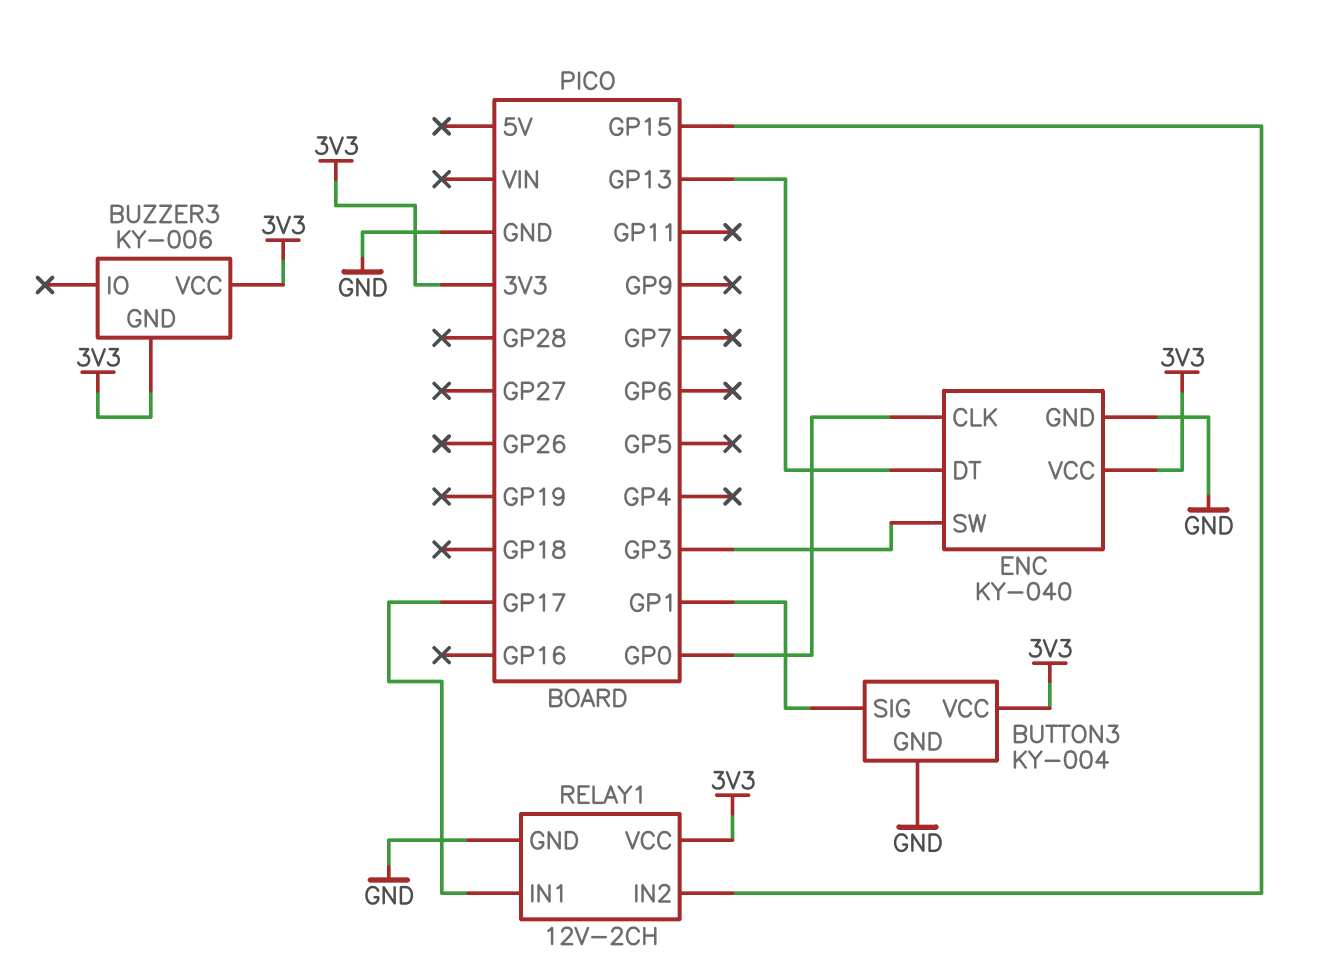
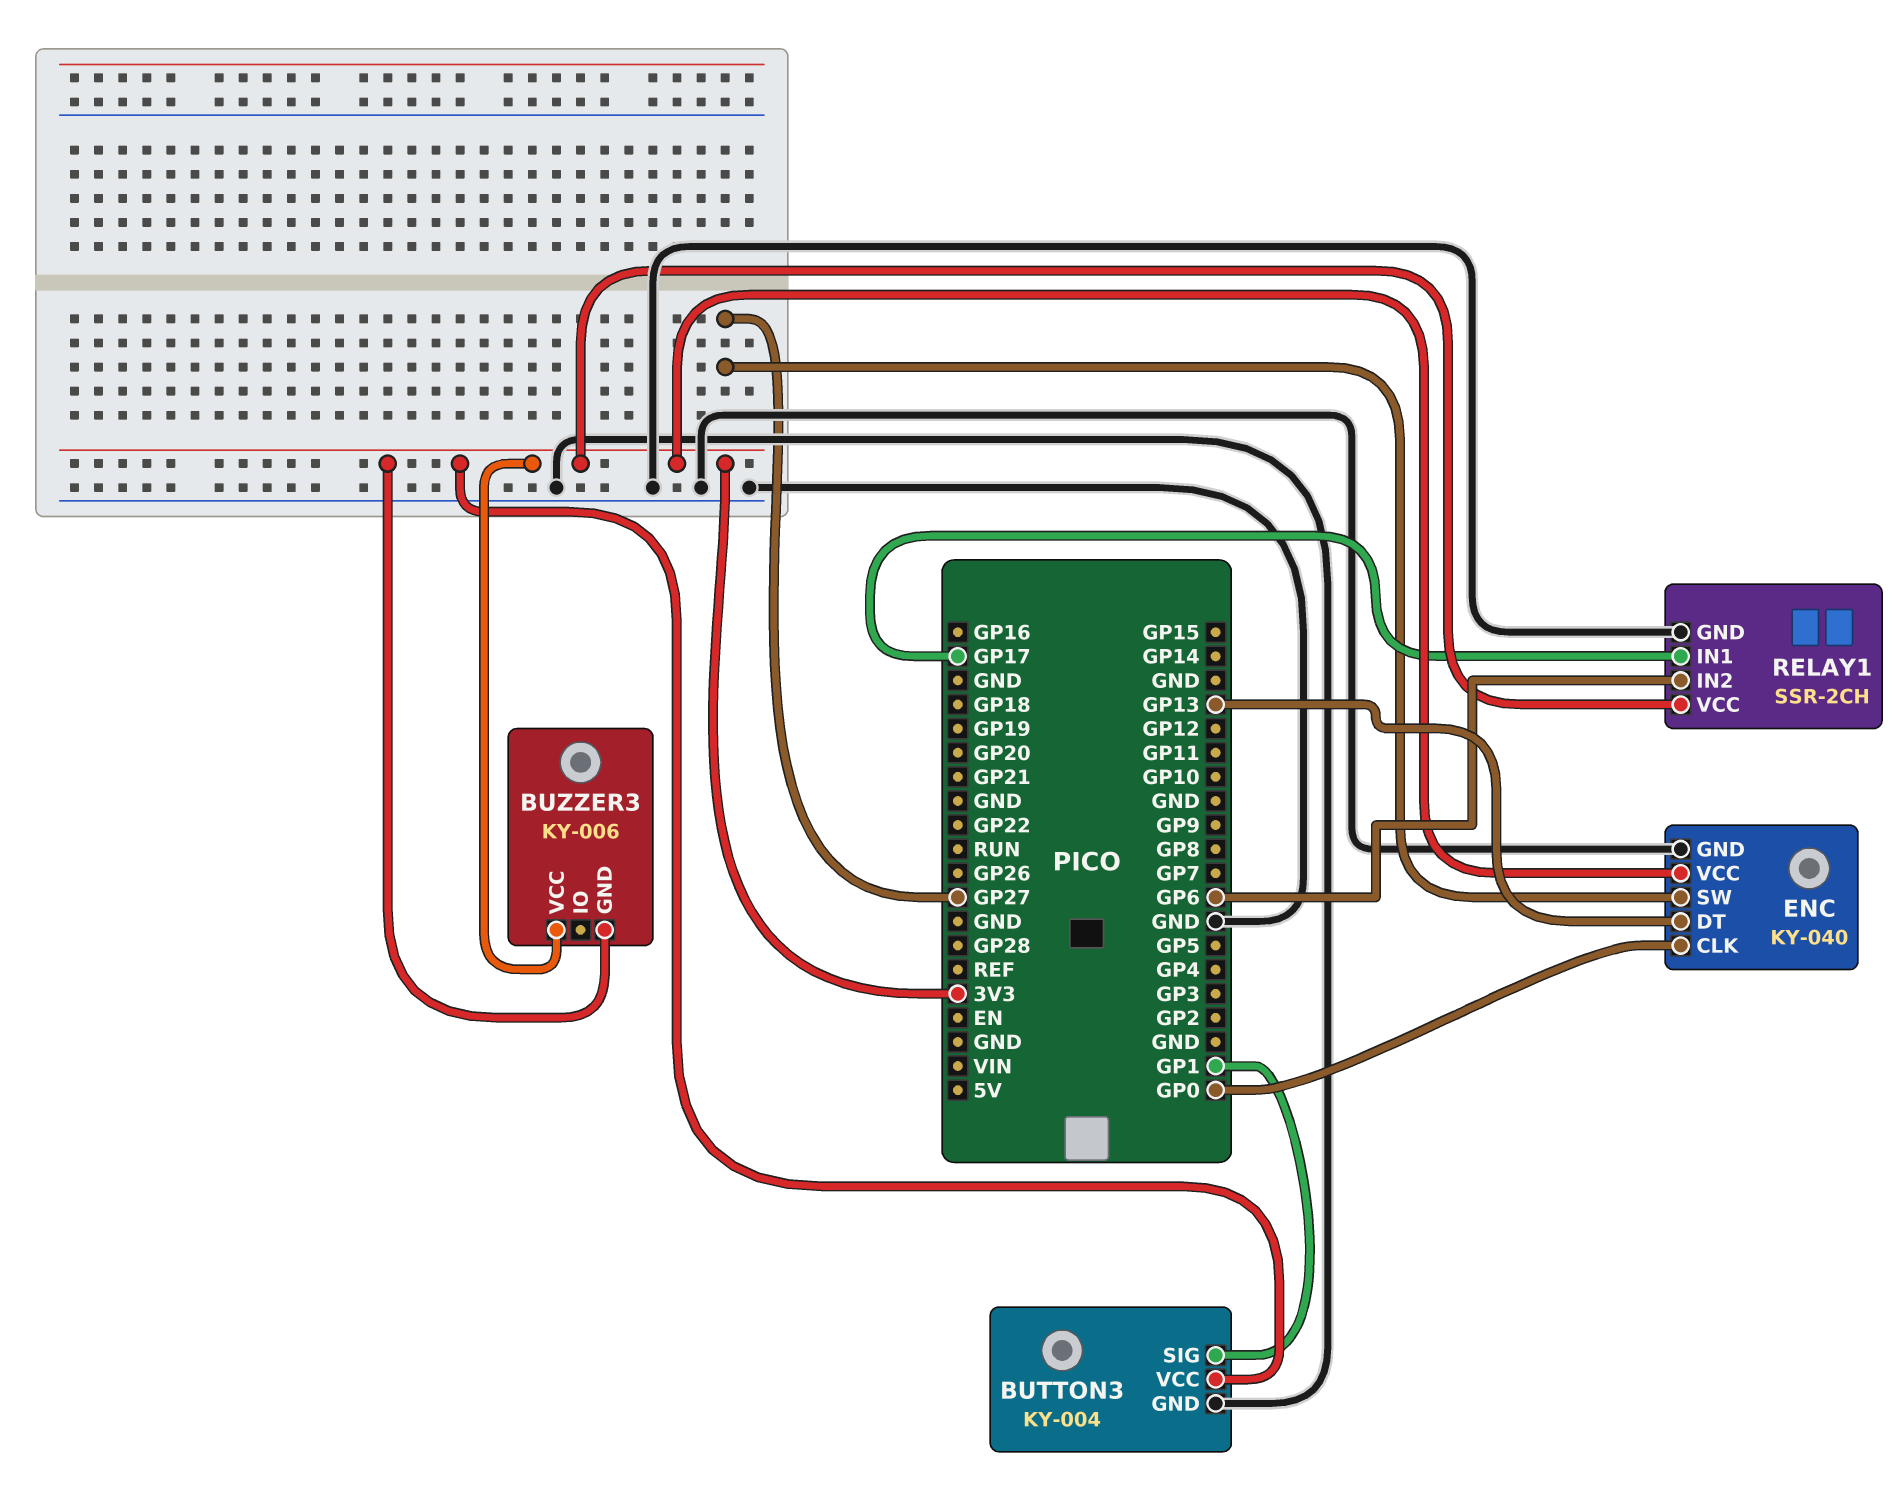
ENC pin SW: GP3 -> GP27
RELAY1: 12V-2CH -> SSR-2CH
RELAY1 pin IN2: GP15 -> GP6

